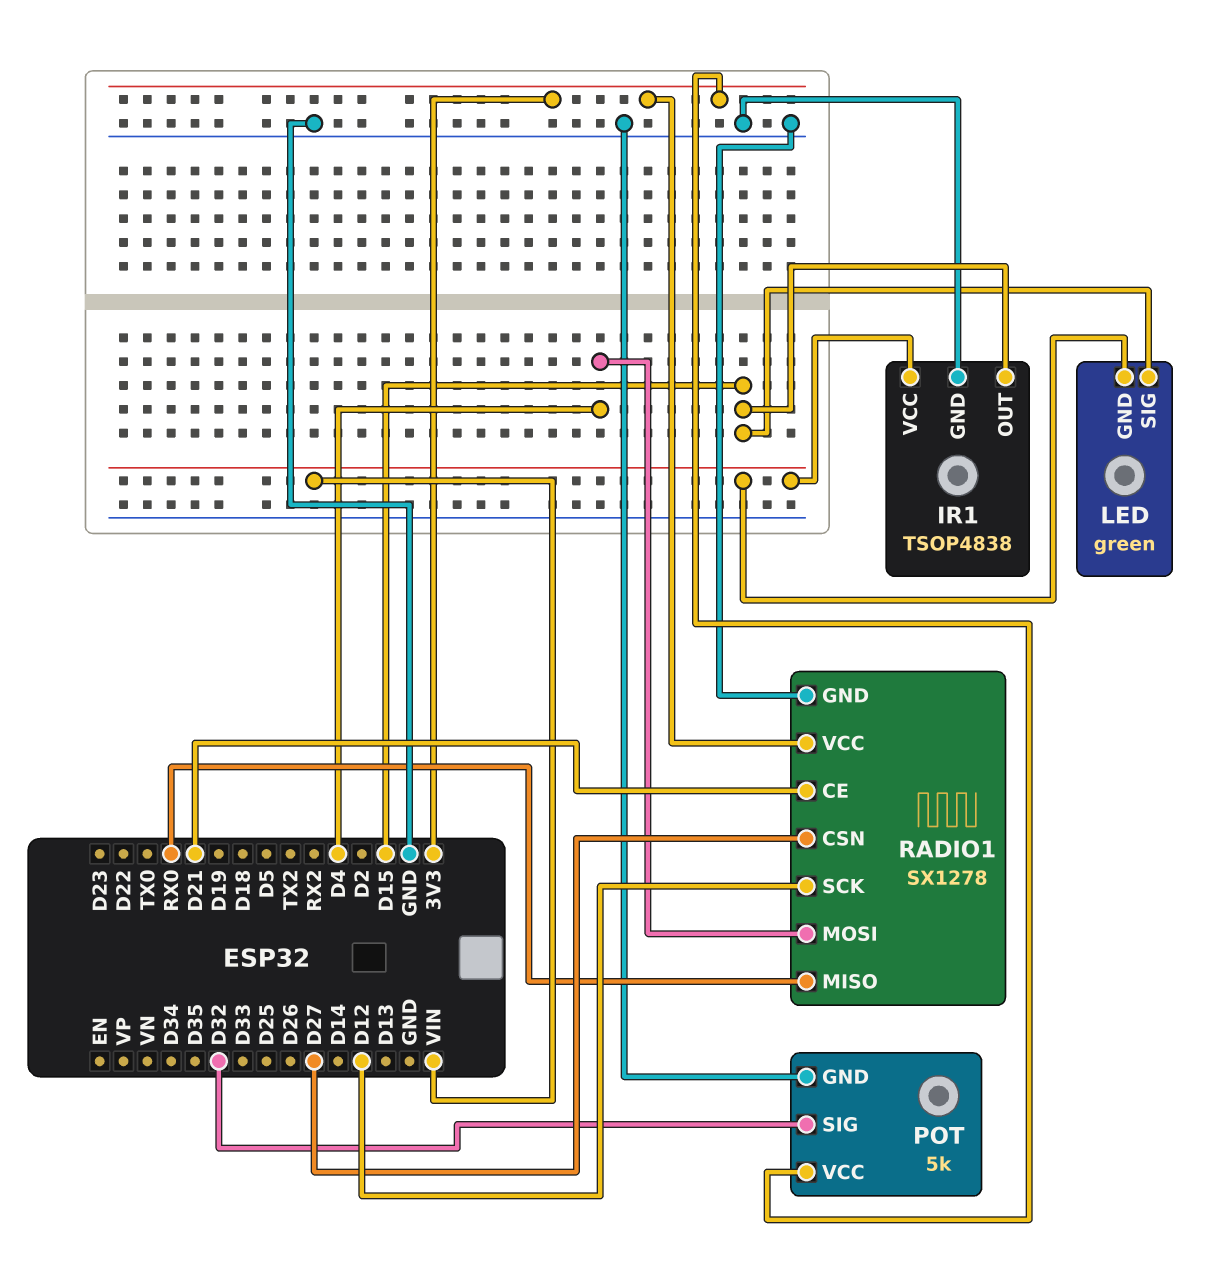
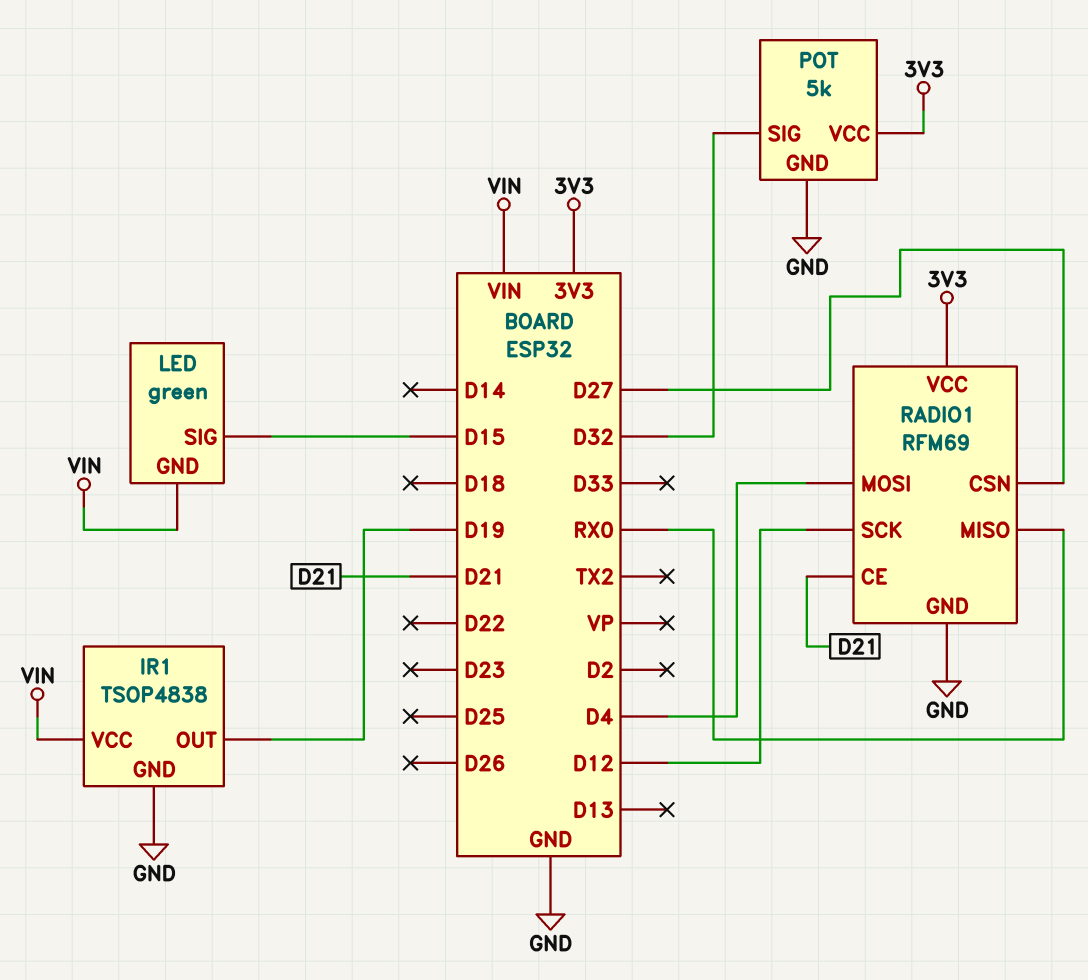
IR1 pin OUT: D15 -> D19
RADIO1: SX1278 -> RFM69

